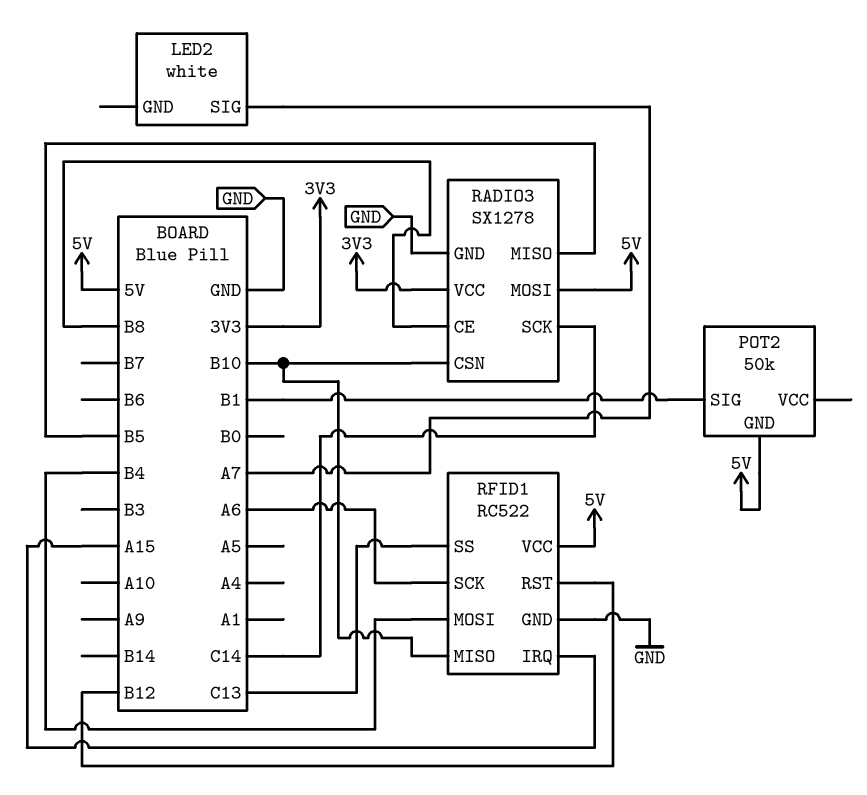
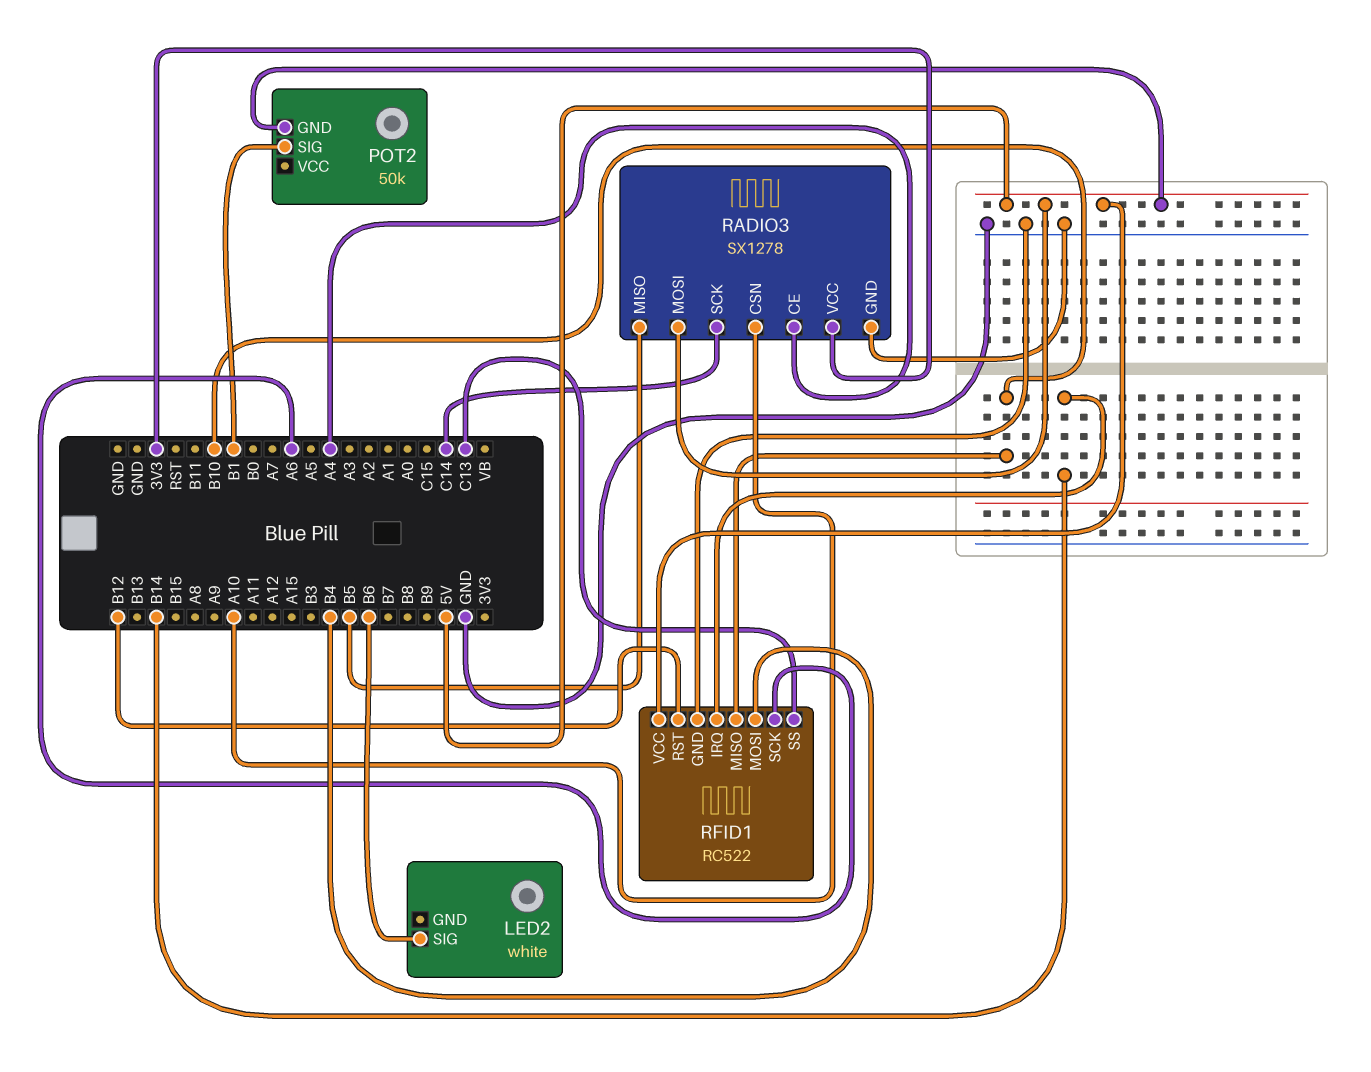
LED2 pin SIG: A7 -> B6
RADIO3 pin CE: B8 -> A4
RADIO3 pin CSN: B10 -> A10
RFID1 pin IRQ: A15 -> B14

